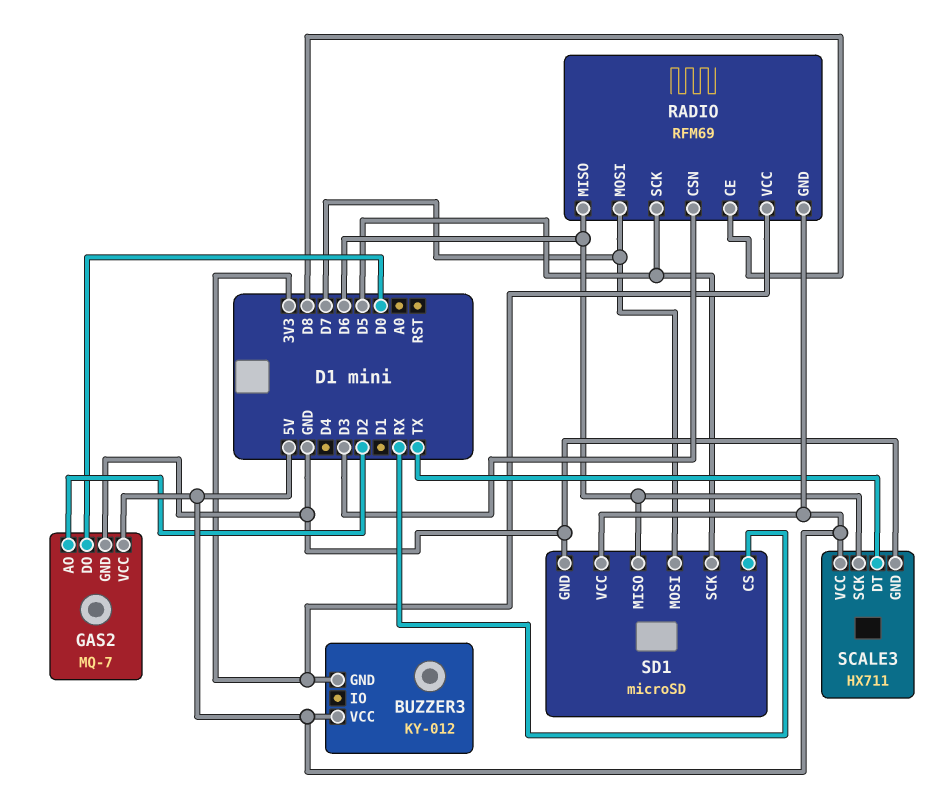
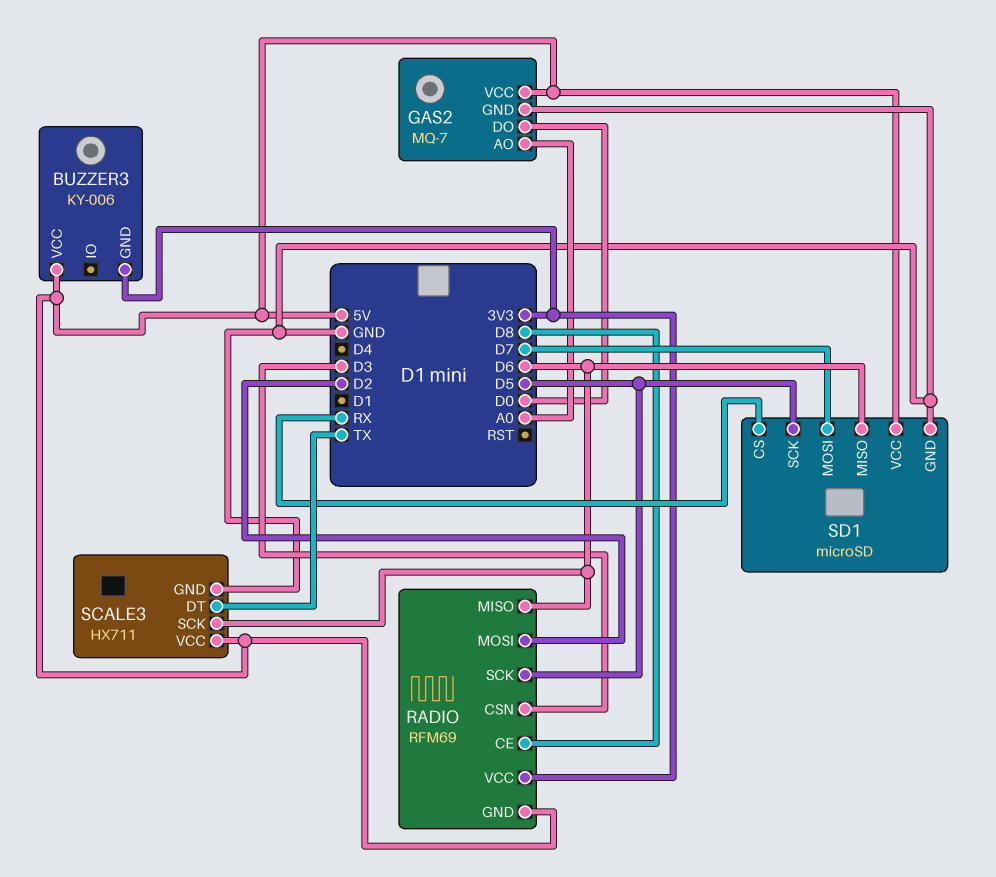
BUZZER3: KY-012 -> KY-006
GAS2 pin AO: D2 -> A0
RADIO pin MOSI: D7 -> D2

